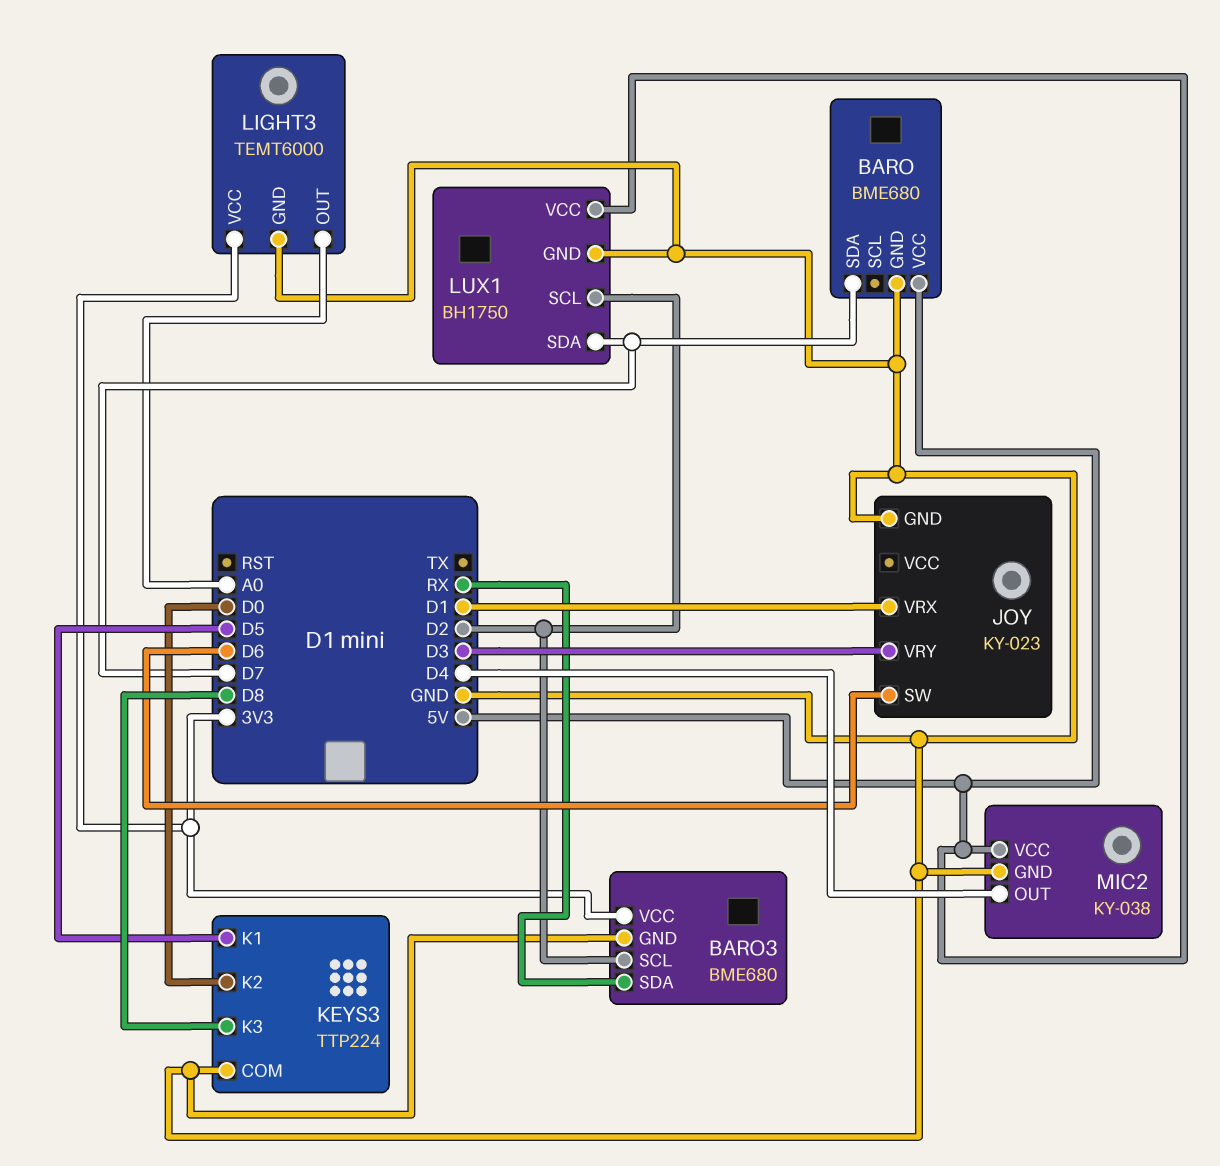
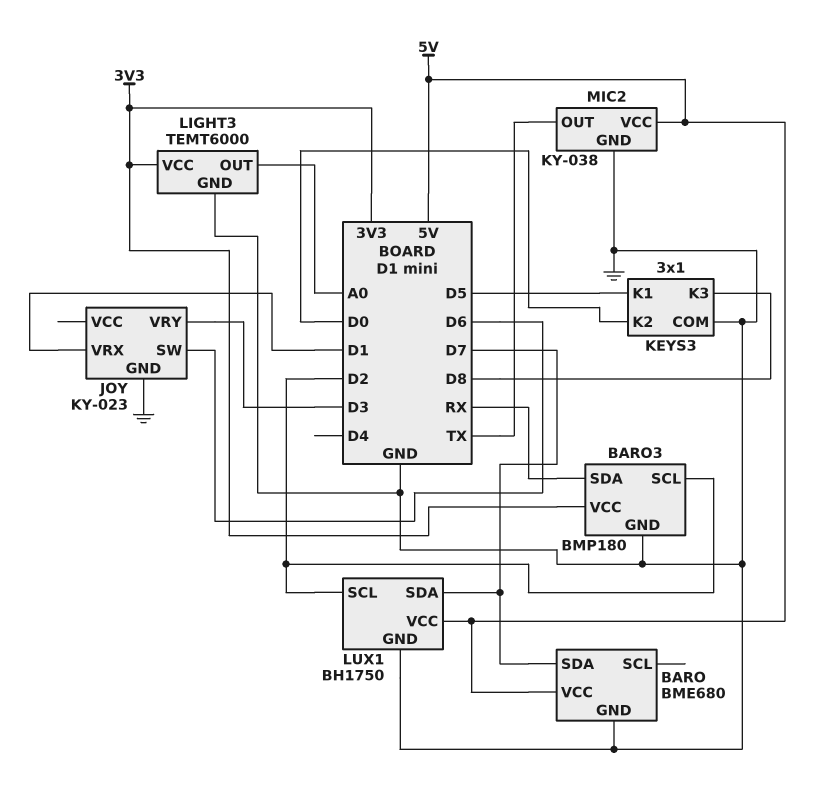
BARO3: BME680 -> BMP180
KEYS3: TTP224 -> 3x1
MIC2 pin OUT: D4 -> TX

